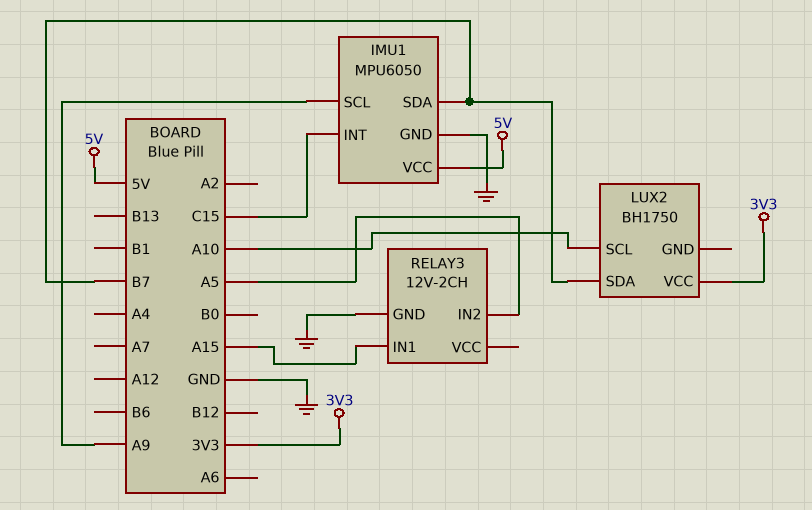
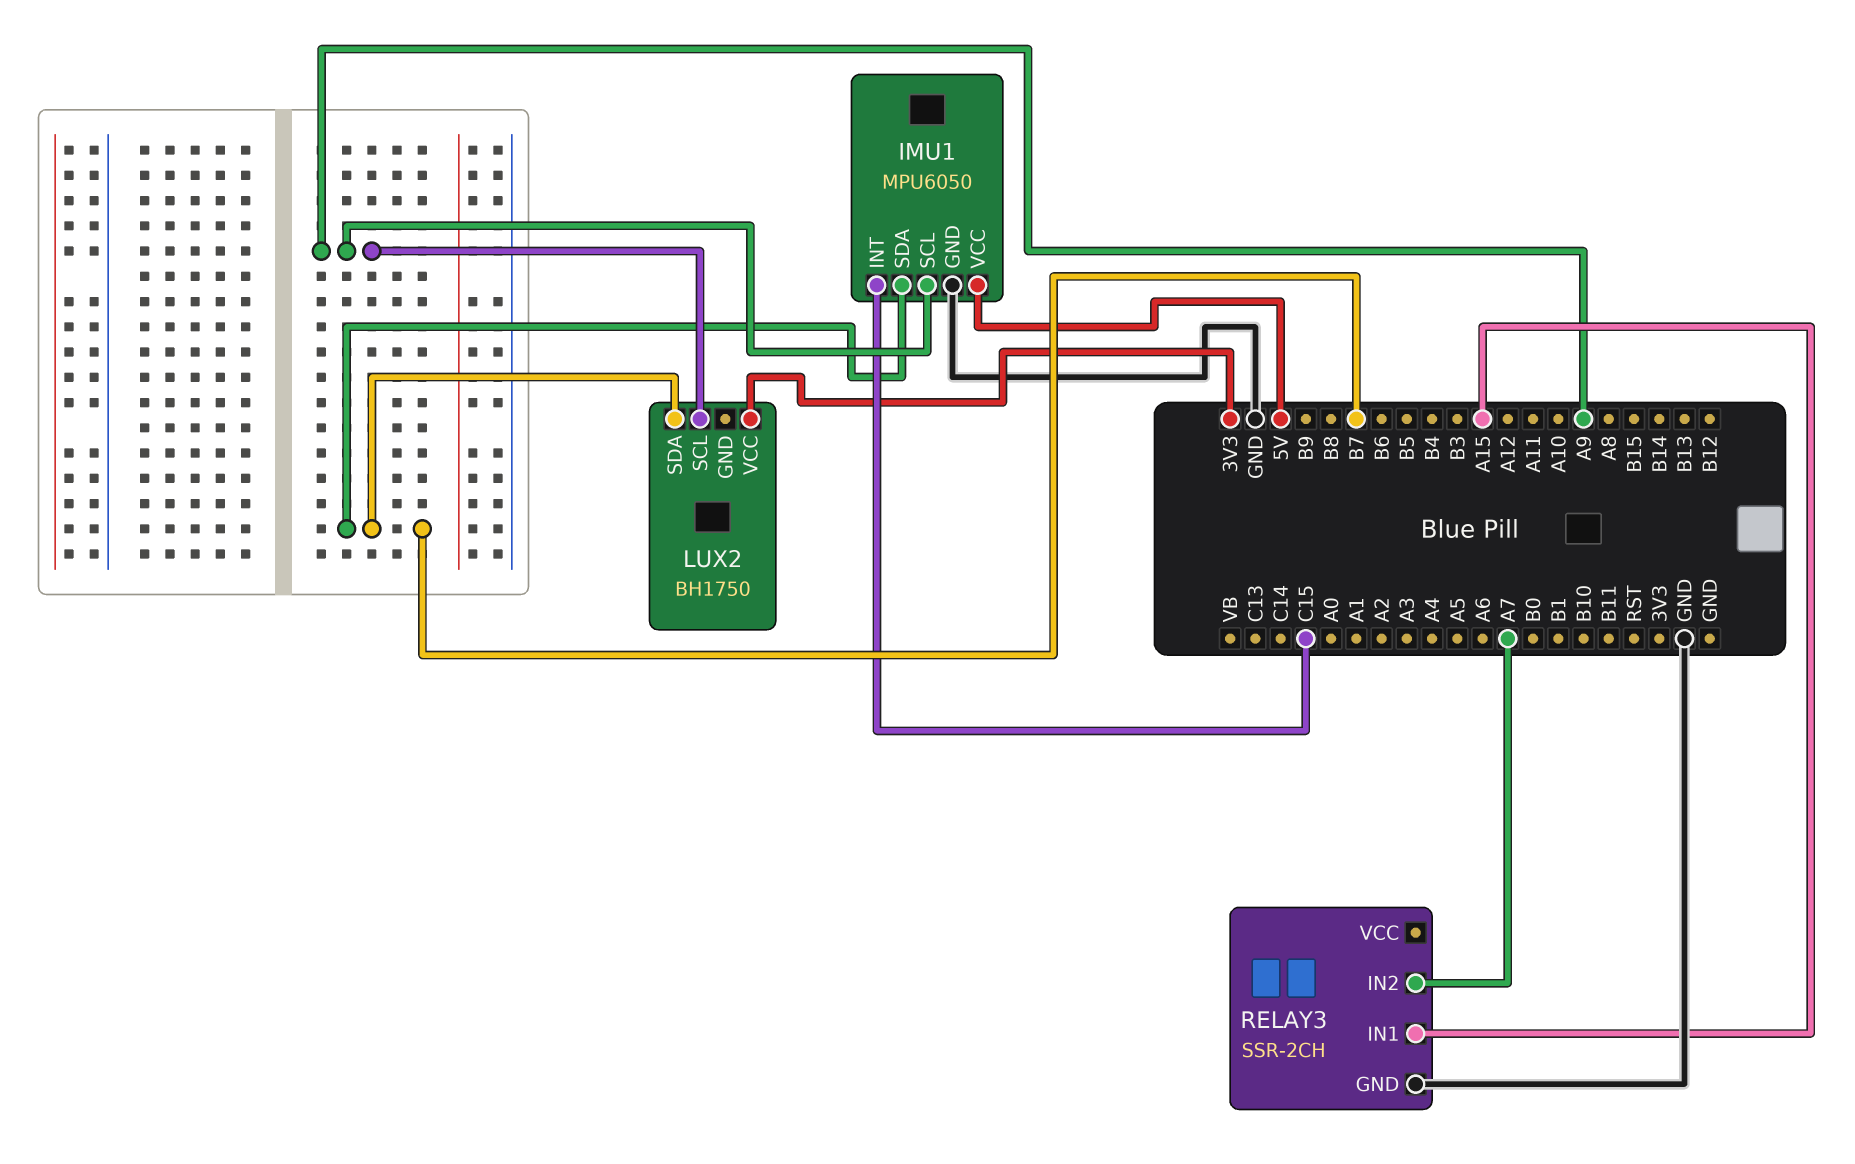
LUX2 pin SCL: A10 -> A9
RELAY3: 12V-2CH -> SSR-2CH
RELAY3 pin IN2: A5 -> A7

